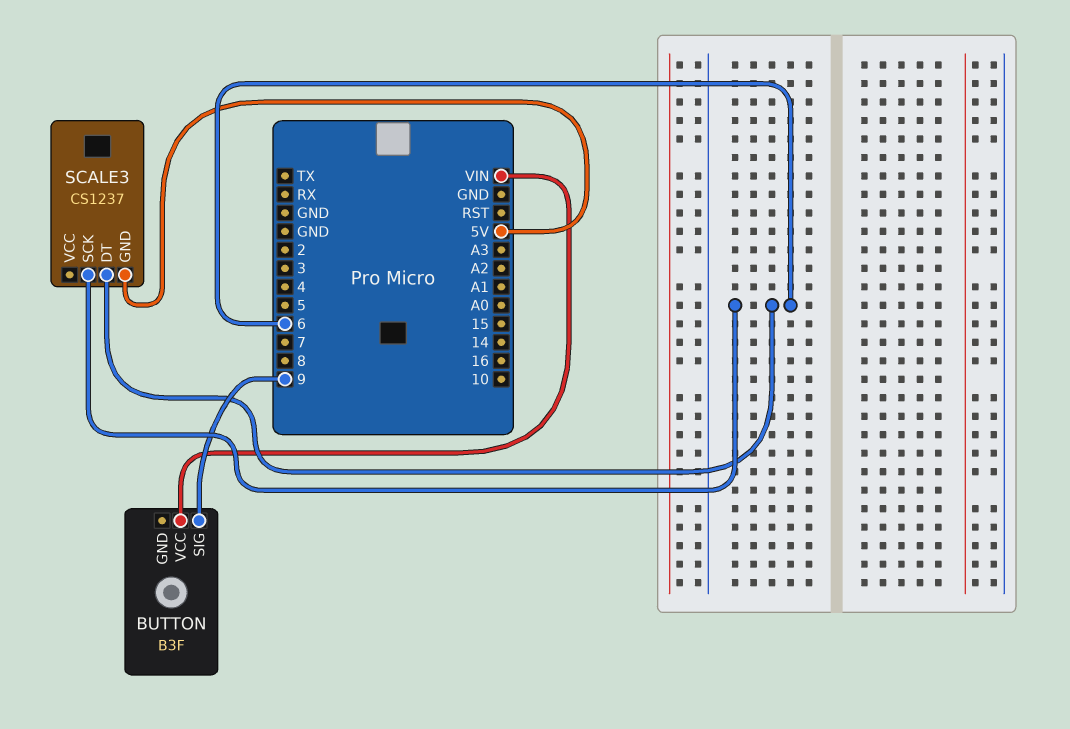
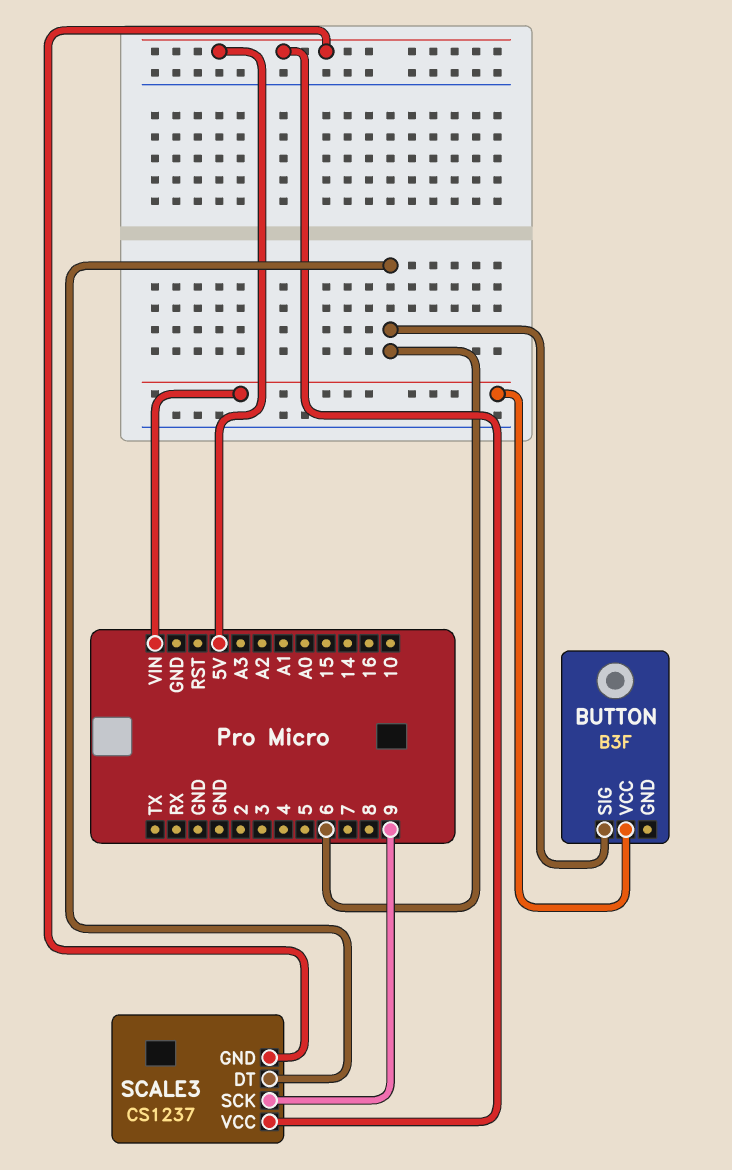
BUTTON pin SIG: 9 -> 6
SCALE3 pin SCK: 6 -> 9
SCALE3 pin VCC: none -> 5V

